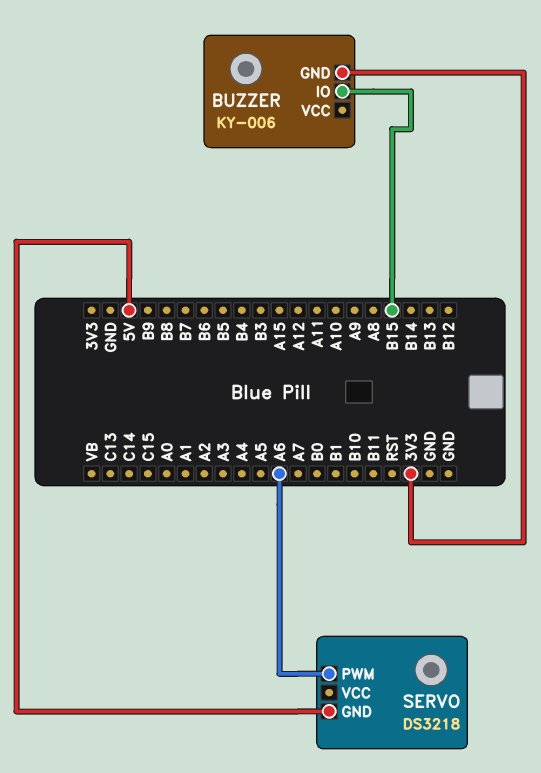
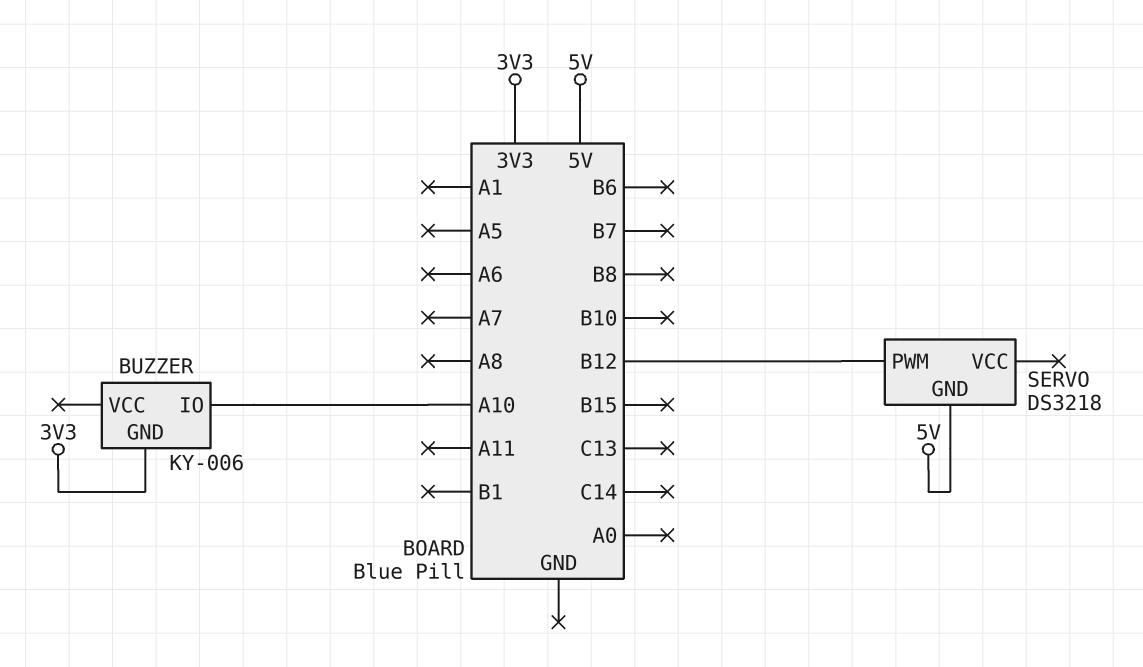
BUZZER pin IO: B15 -> A10
SERVO pin PWM: A6 -> B12

